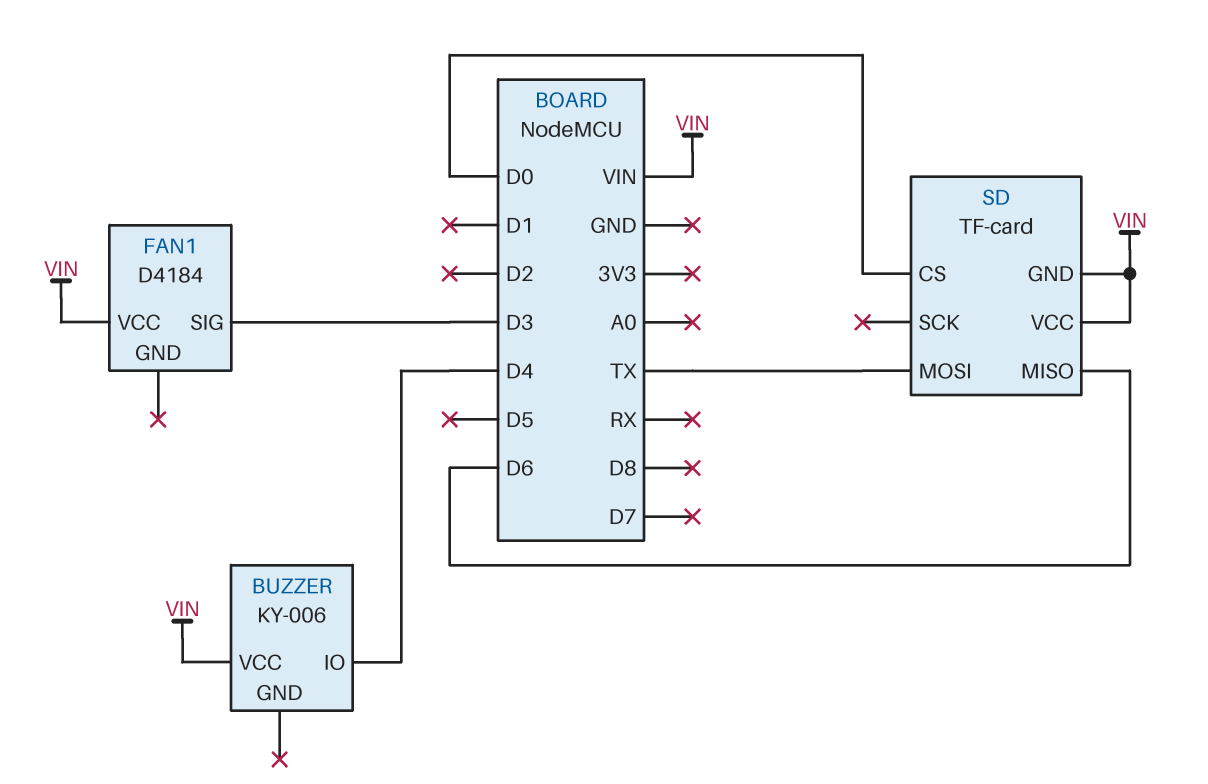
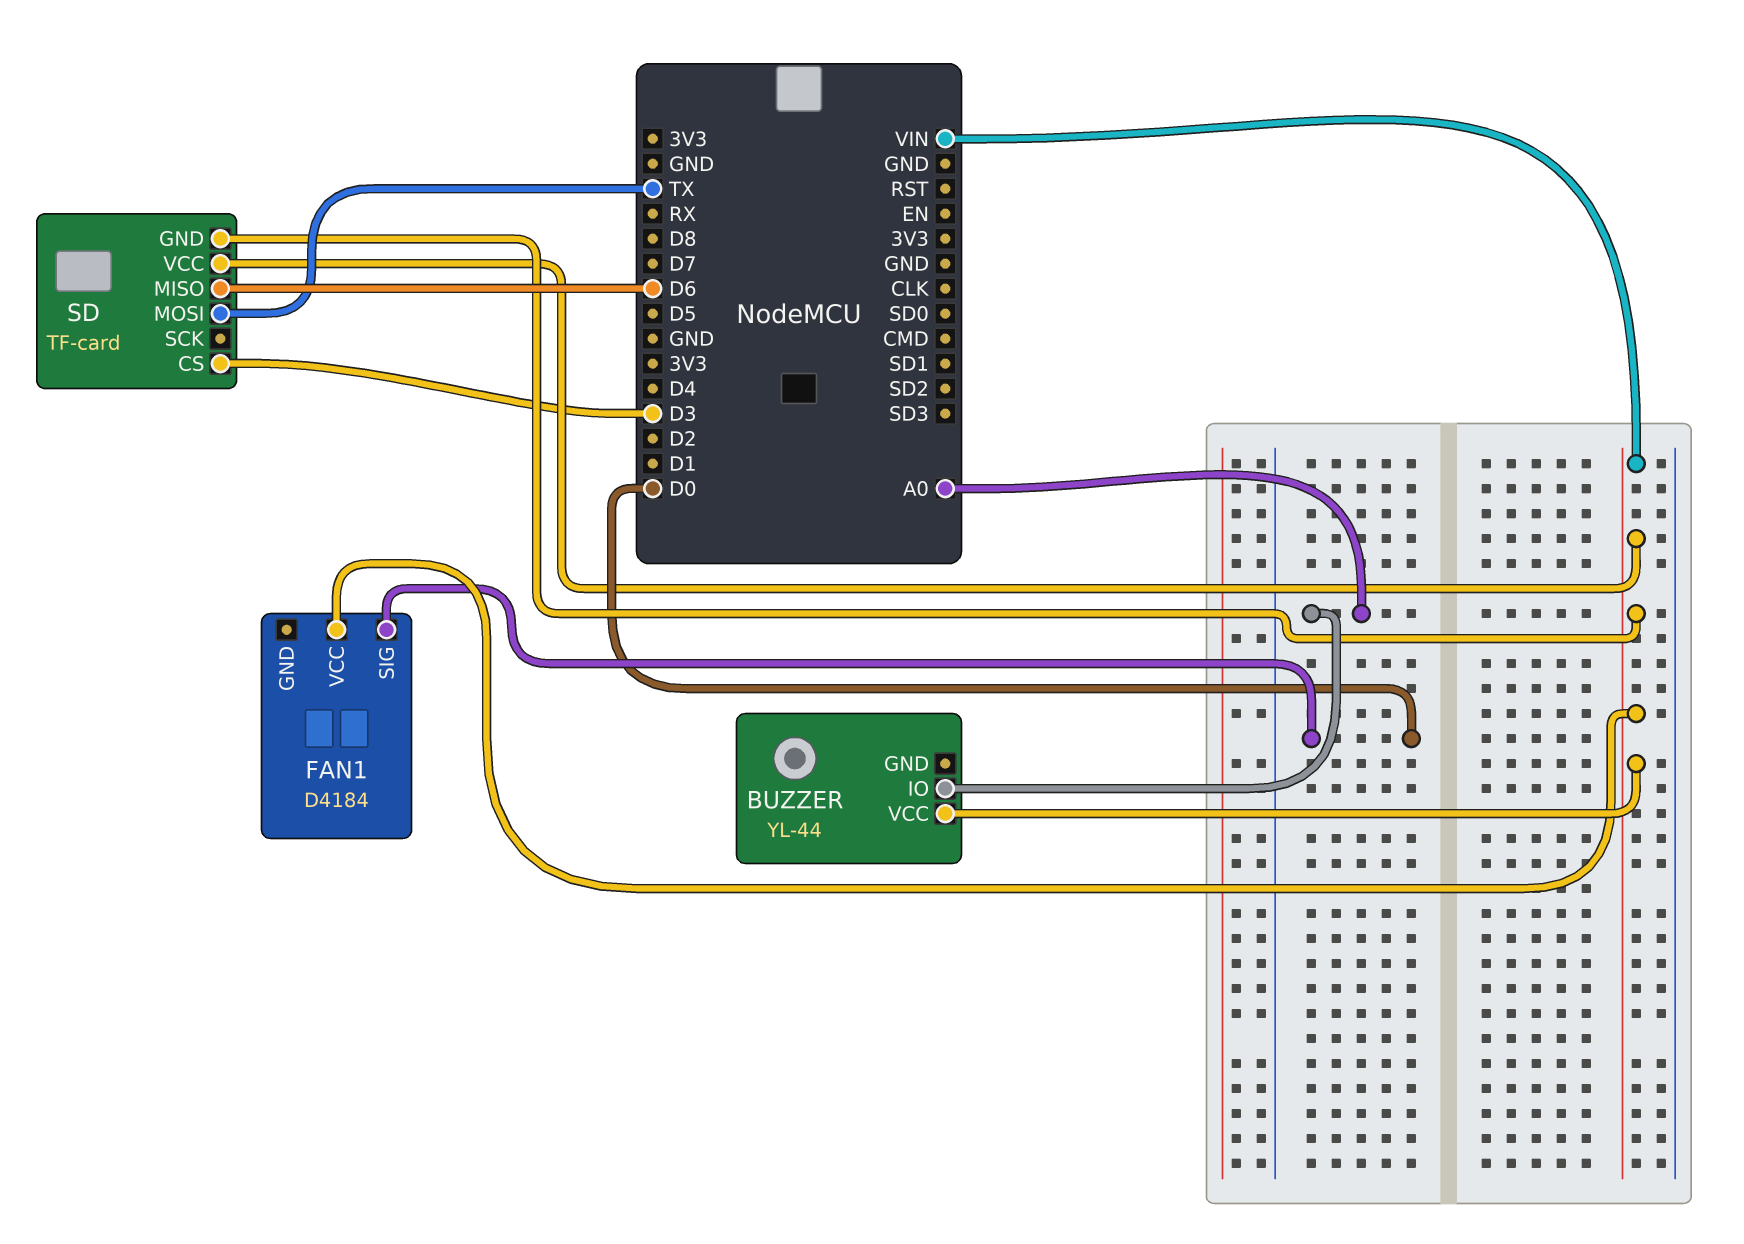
BUZZER: KY-006 -> YL-44
BUZZER pin IO: D4 -> A0
FAN1 pin SIG: D3 -> D0
SD pin CS: D0 -> D3

